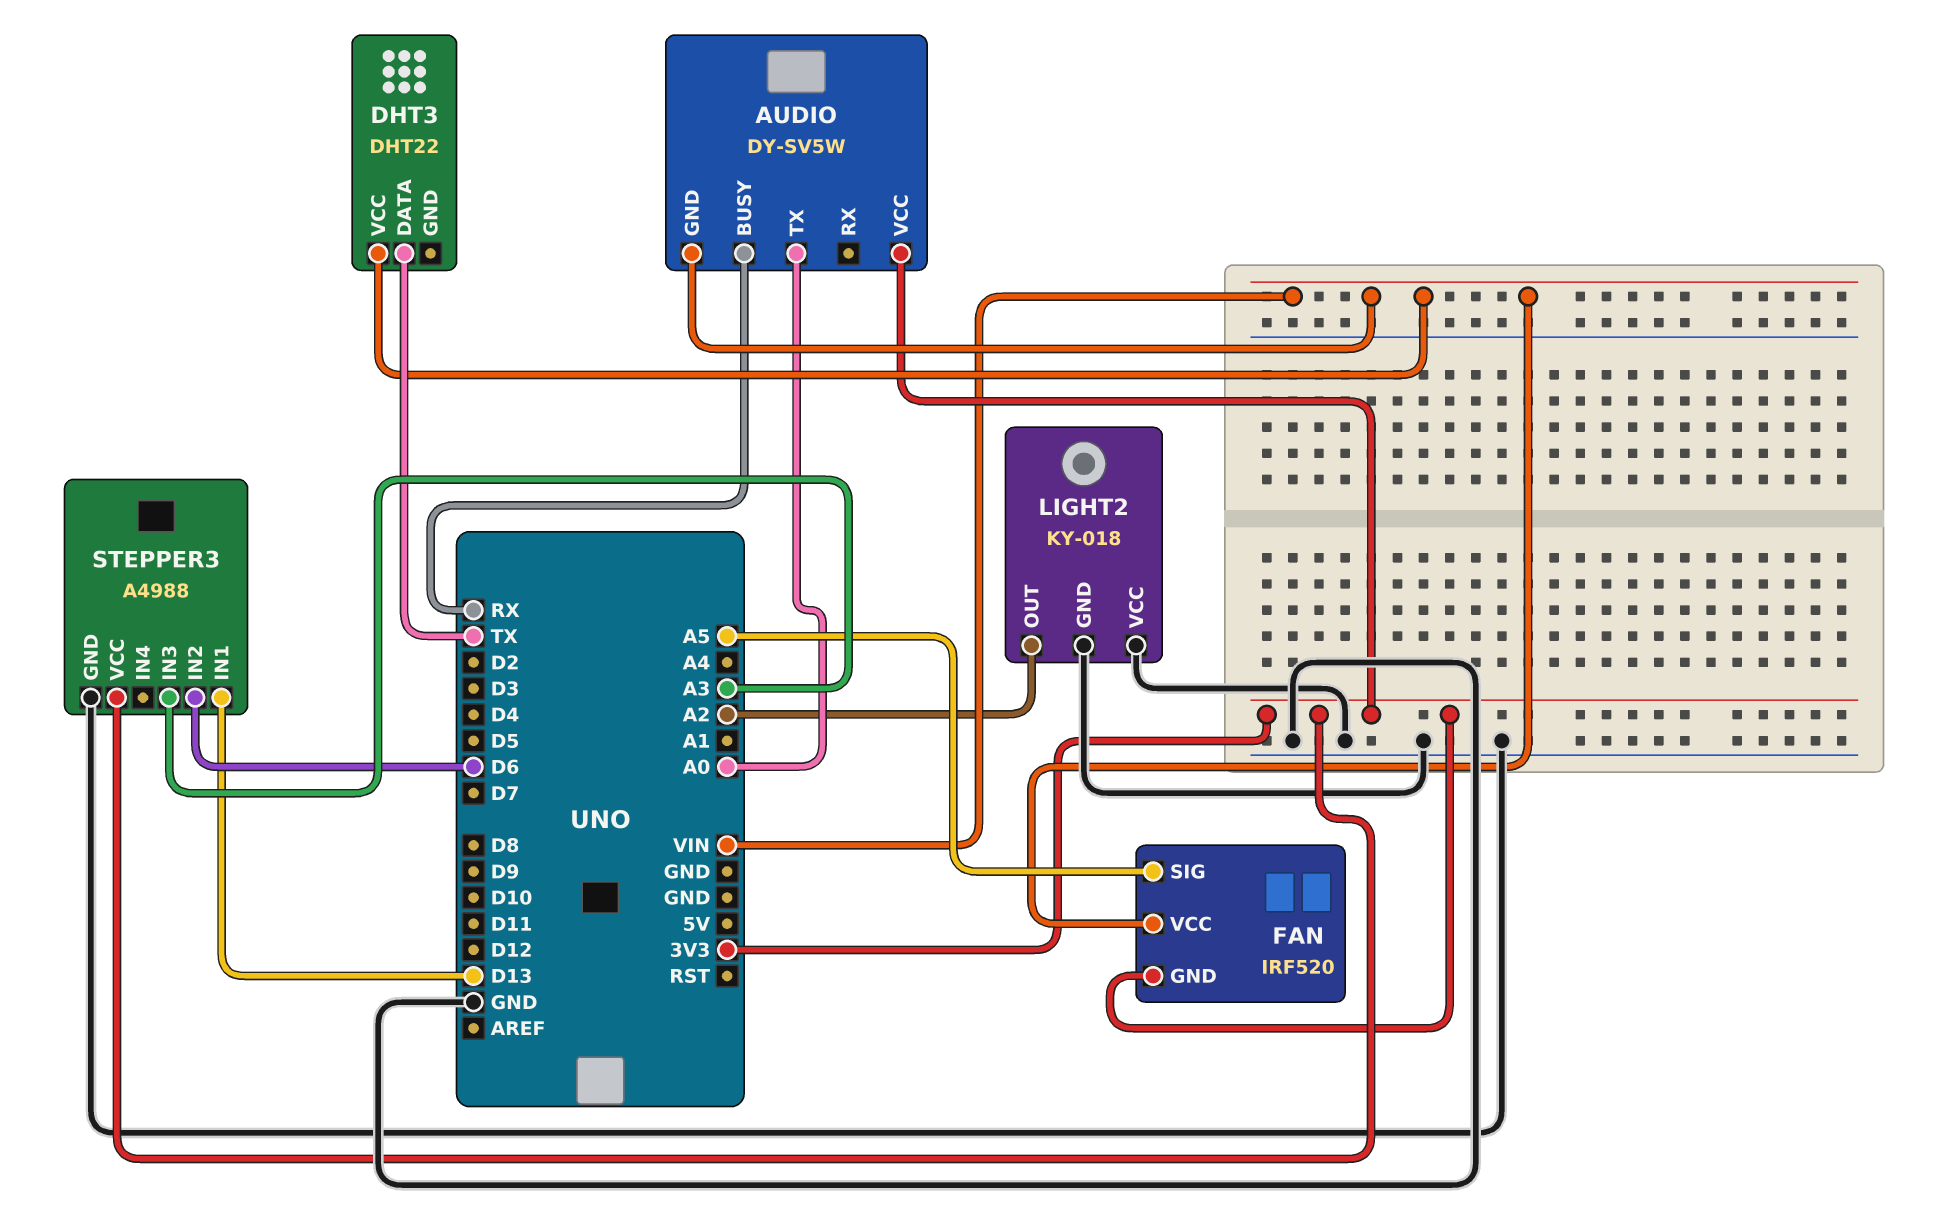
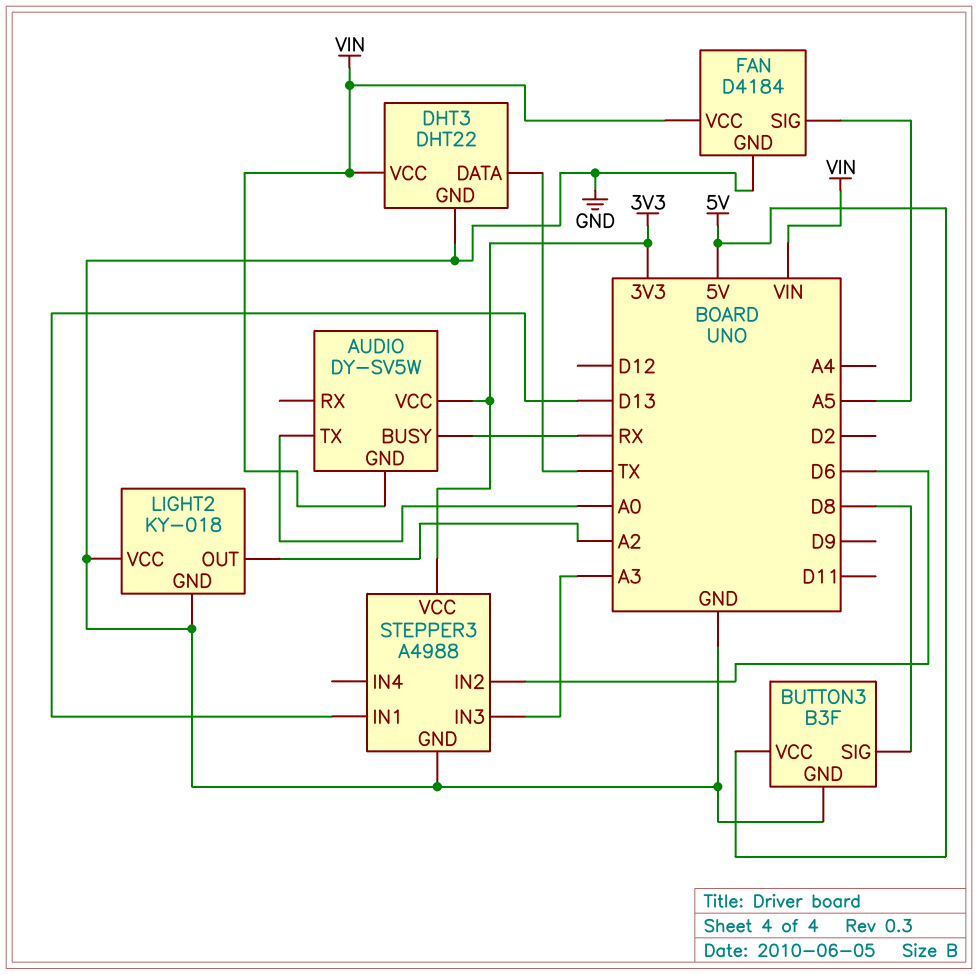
BUTTON3: none -> B3F
BUTTON3 pin GND: none -> GND
BUTTON3 pin SIG: none -> D8
BUTTON3 pin VCC: none -> 5V
DHT3 pin GND: none -> GND
FAN: IRF520 -> D4184
FAN pin GND: 3V3 -> GND

